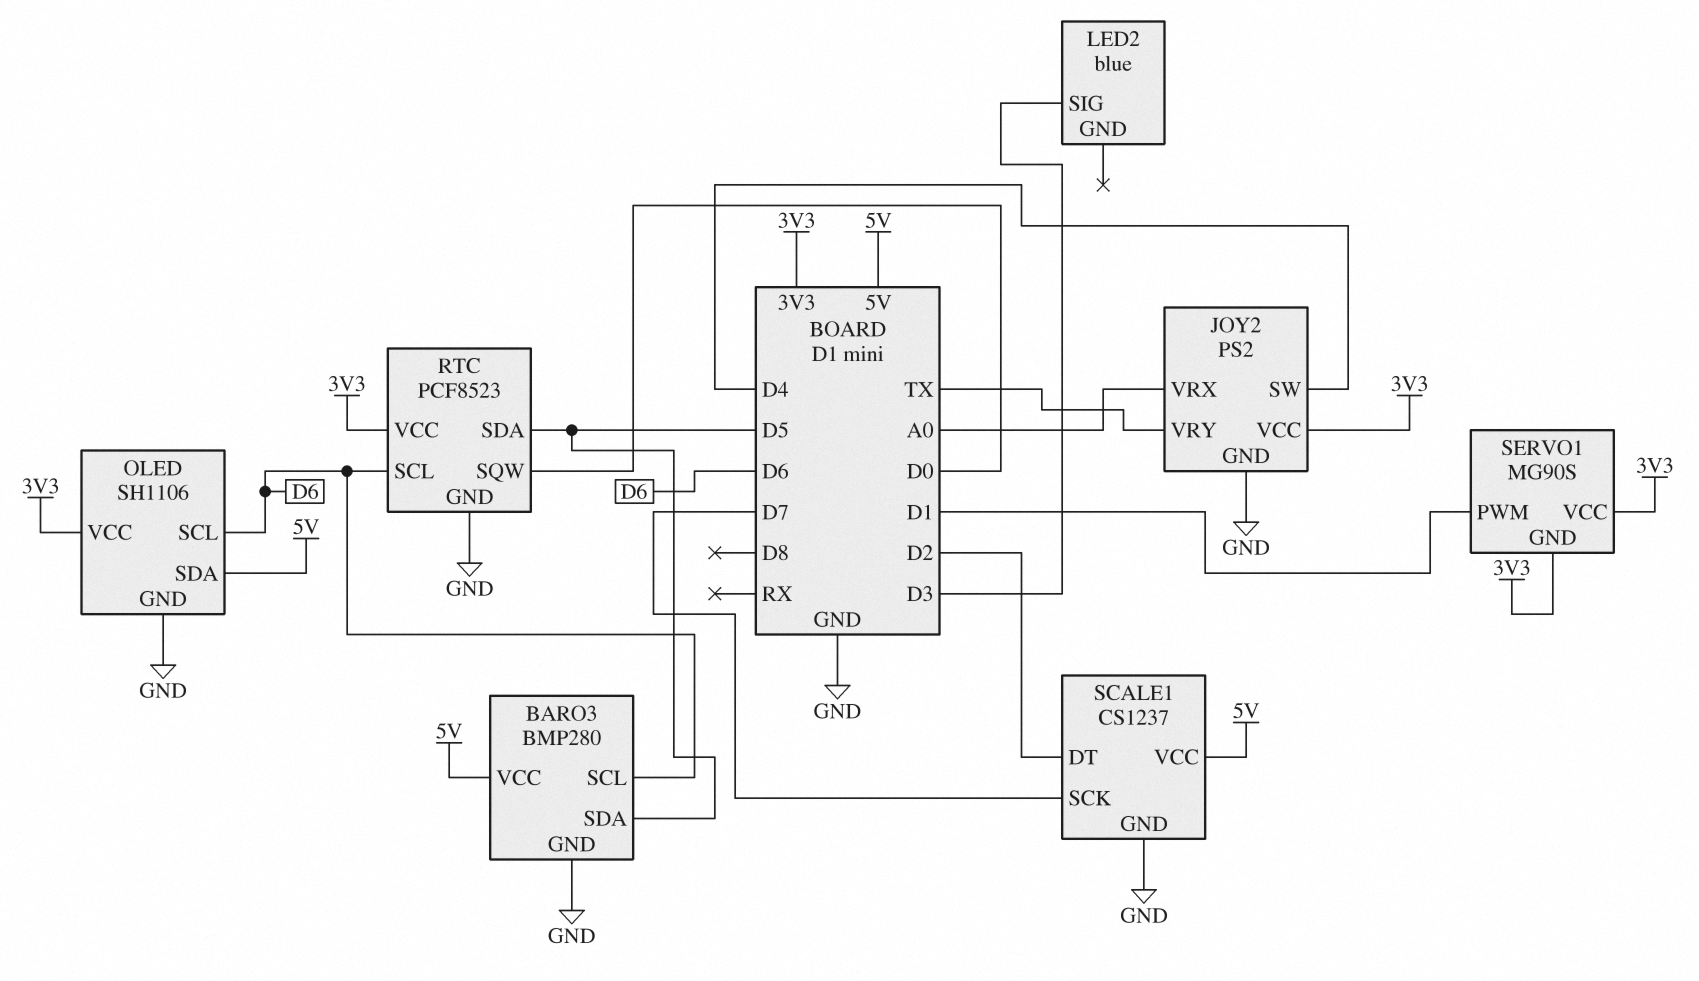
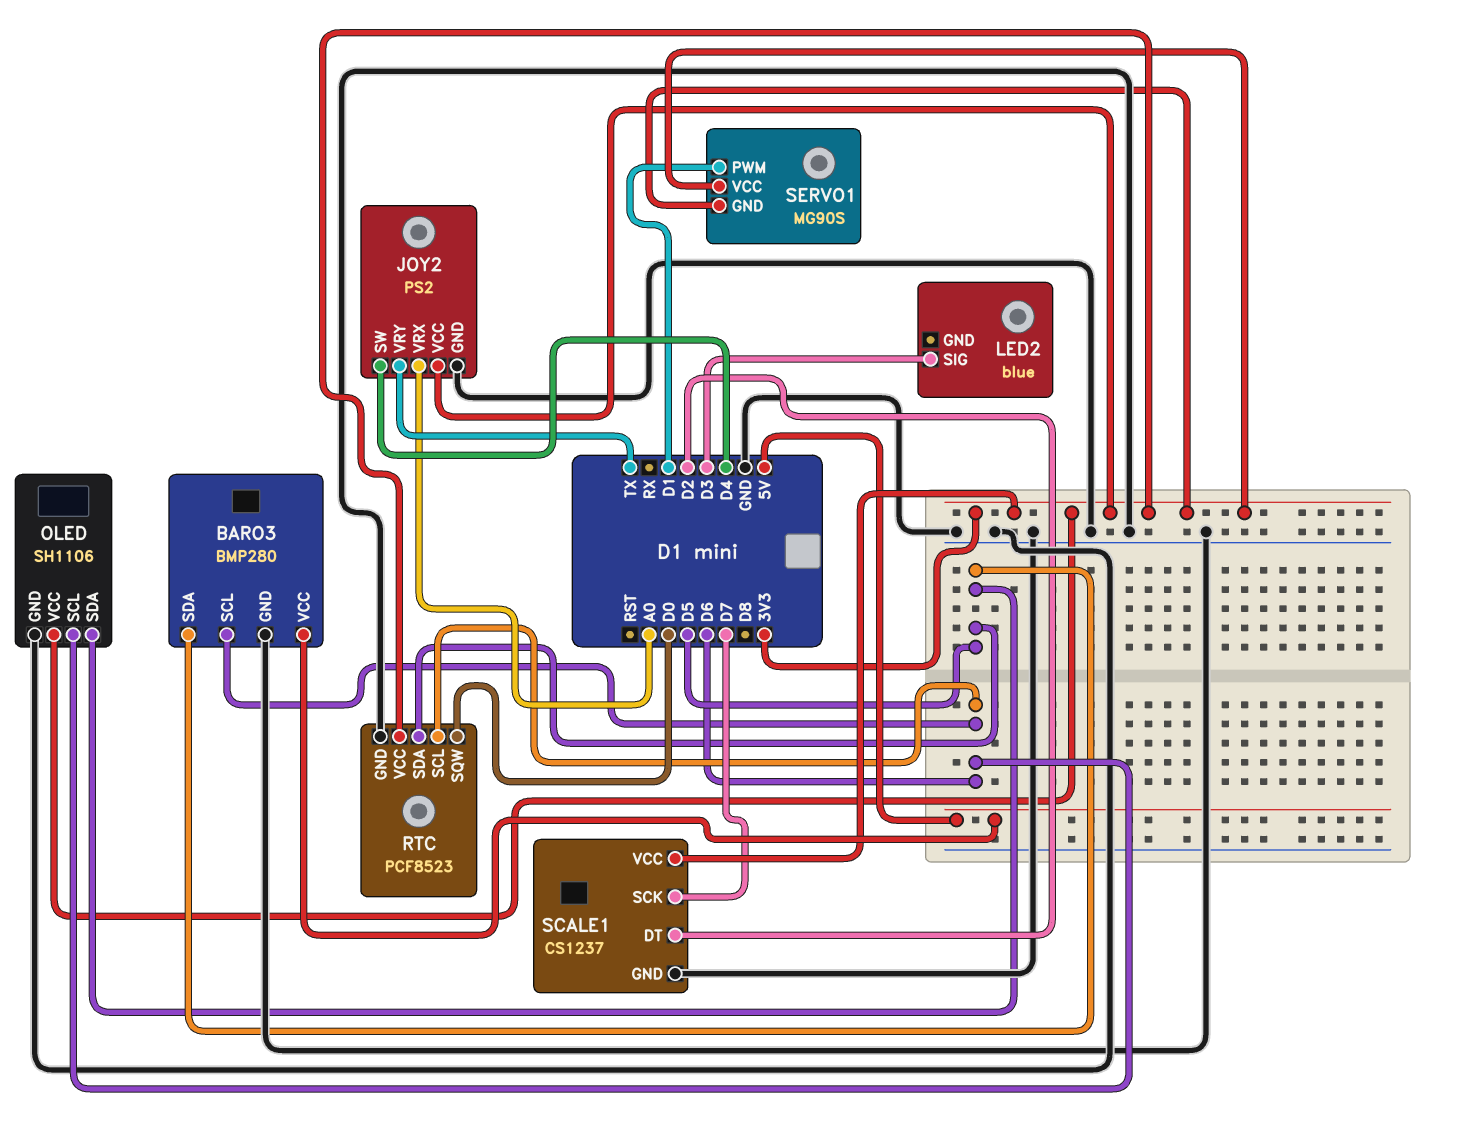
OLED pin SDA: 5V -> D5
SCALE1 pin VCC: 5V -> 3V3

